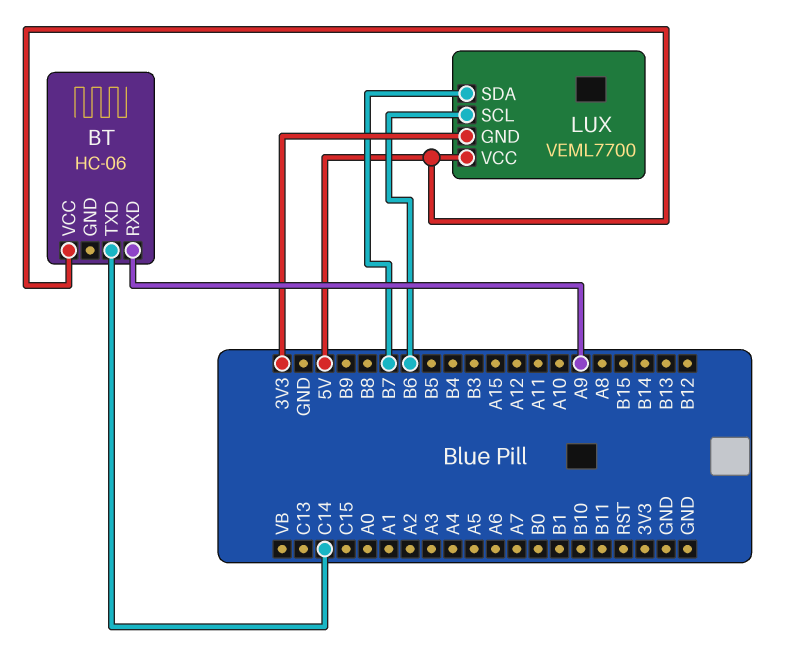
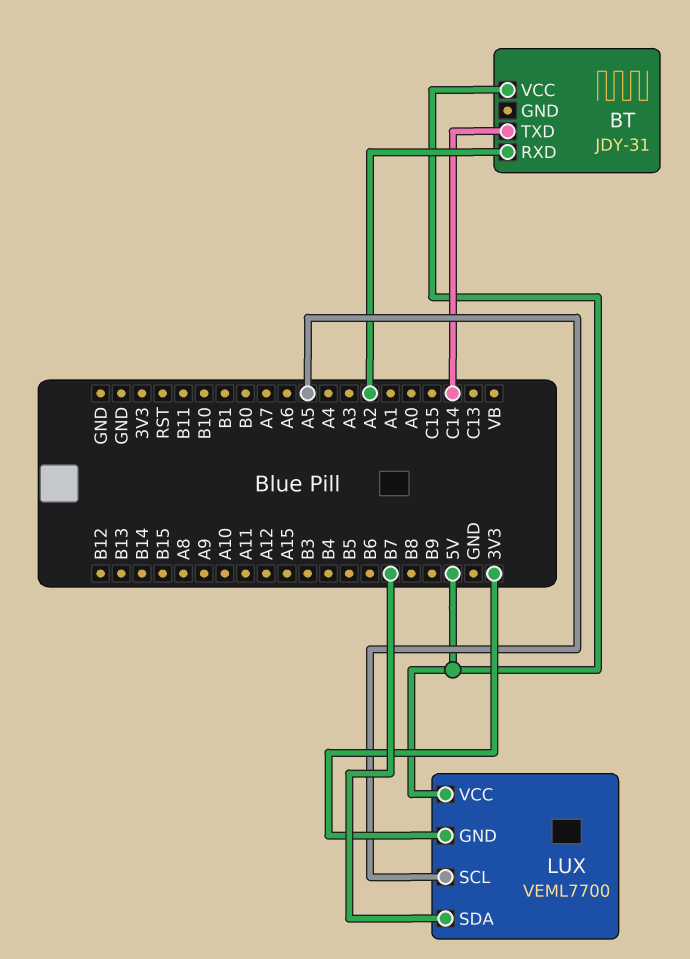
BT: HC-06 -> JDY-31
BT pin RXD: A9 -> A2
LUX pin SCL: B6 -> A5

